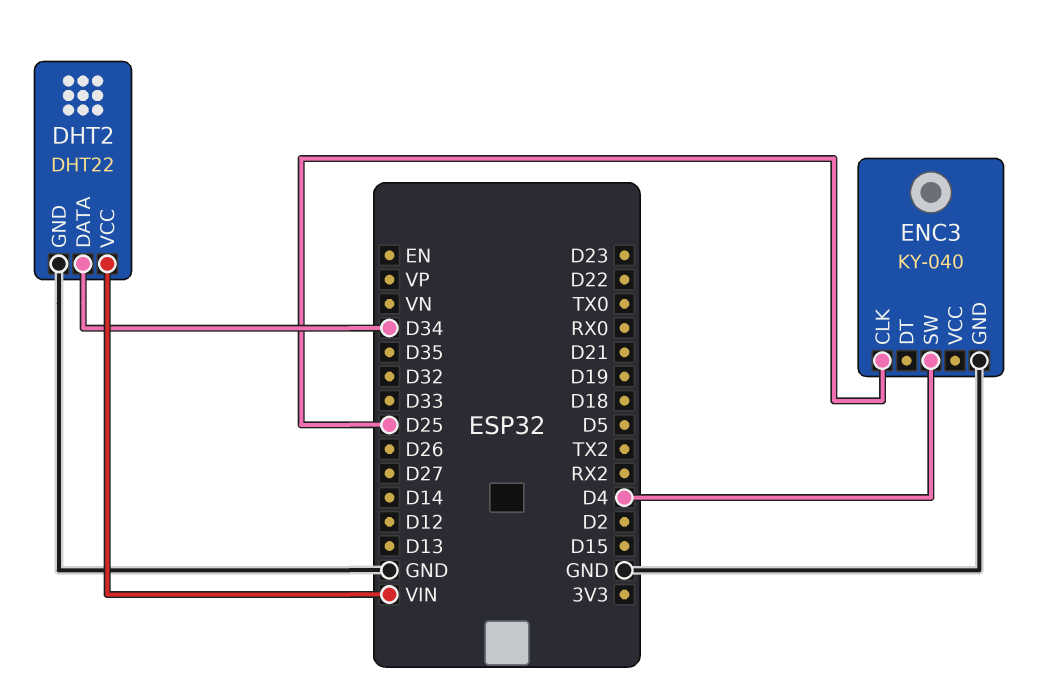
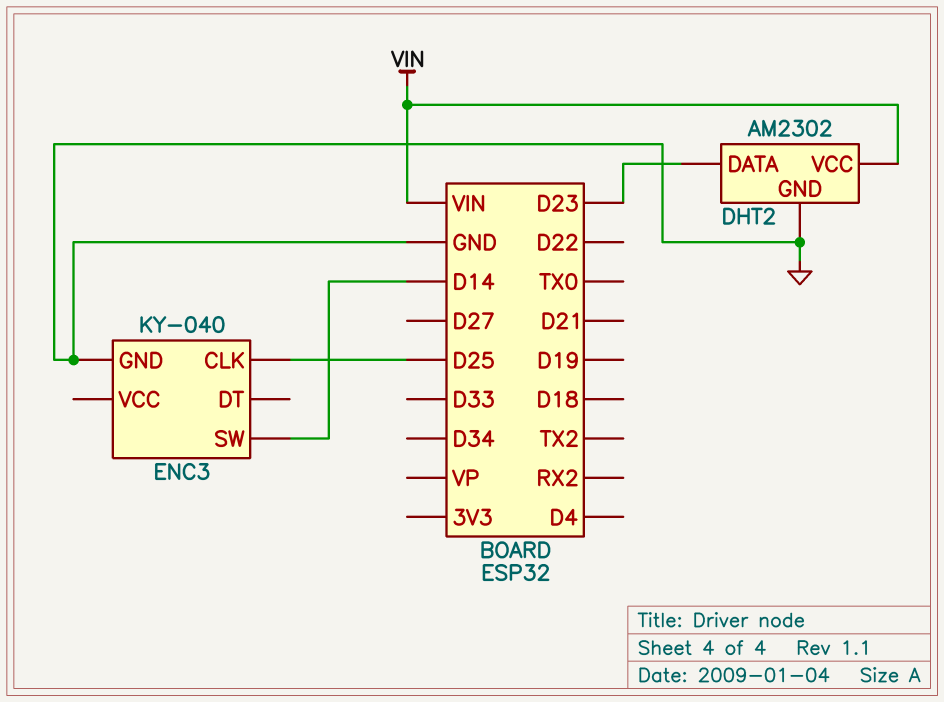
DHT2: DHT22 -> AM2302
DHT2 pin DATA: D34 -> D23
ENC3 pin SW: D4 -> D14

